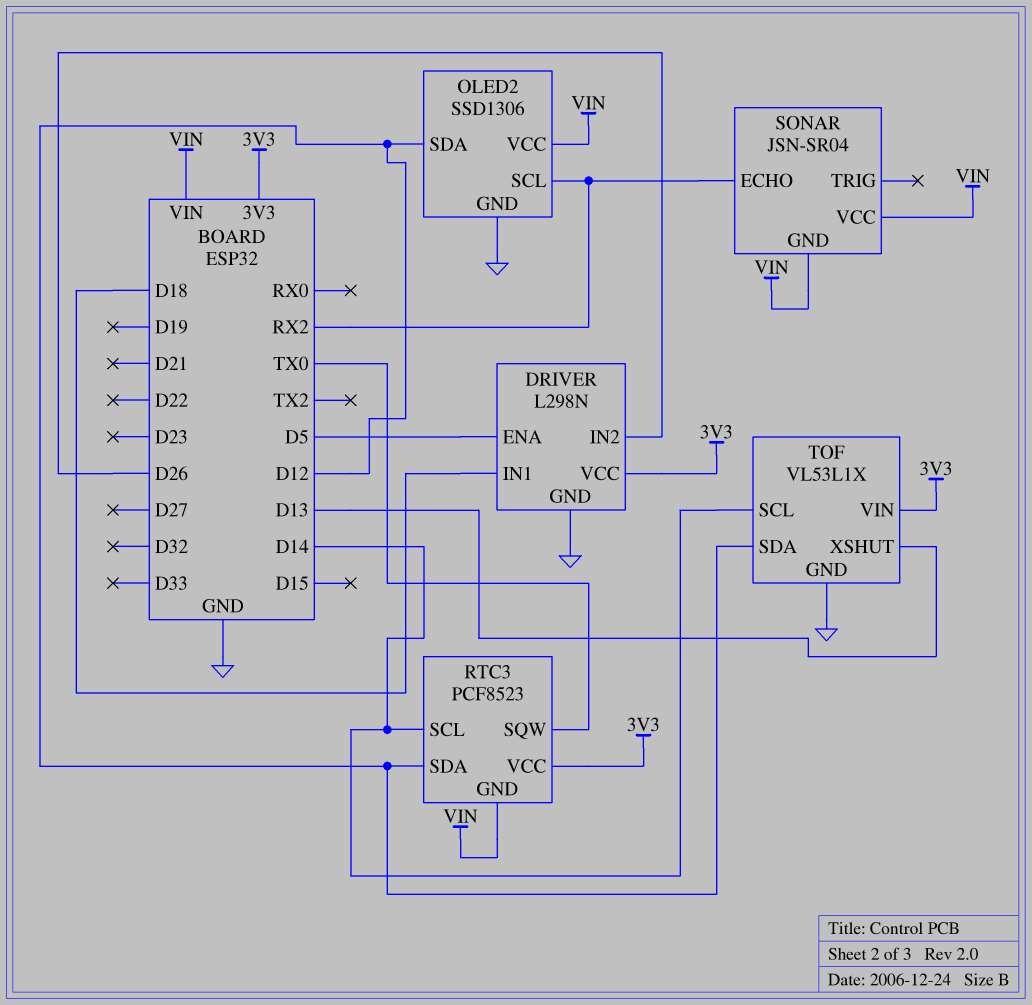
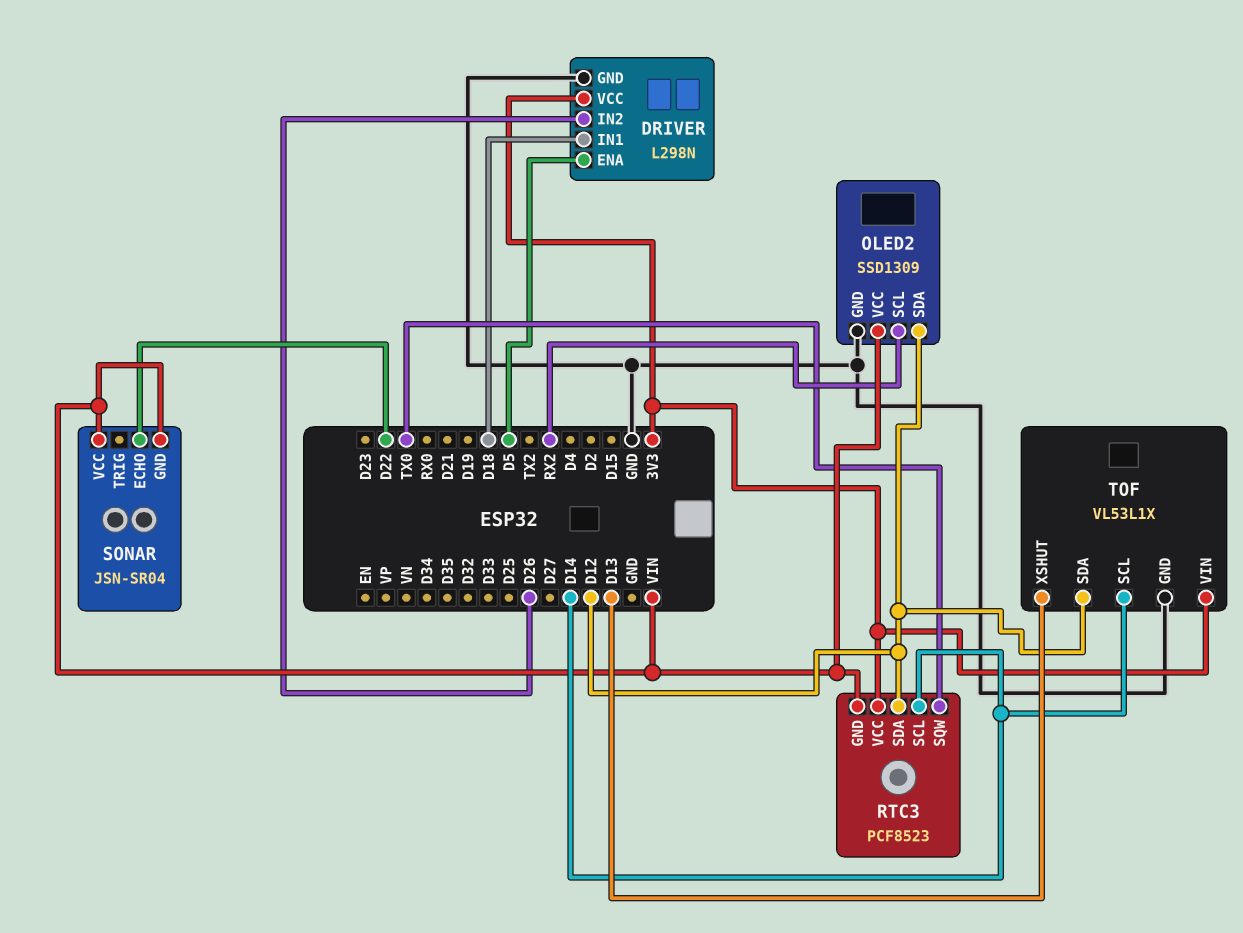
OLED2: SSD1306 -> SSD1309
SONAR pin ECHO: RX2 -> D22

